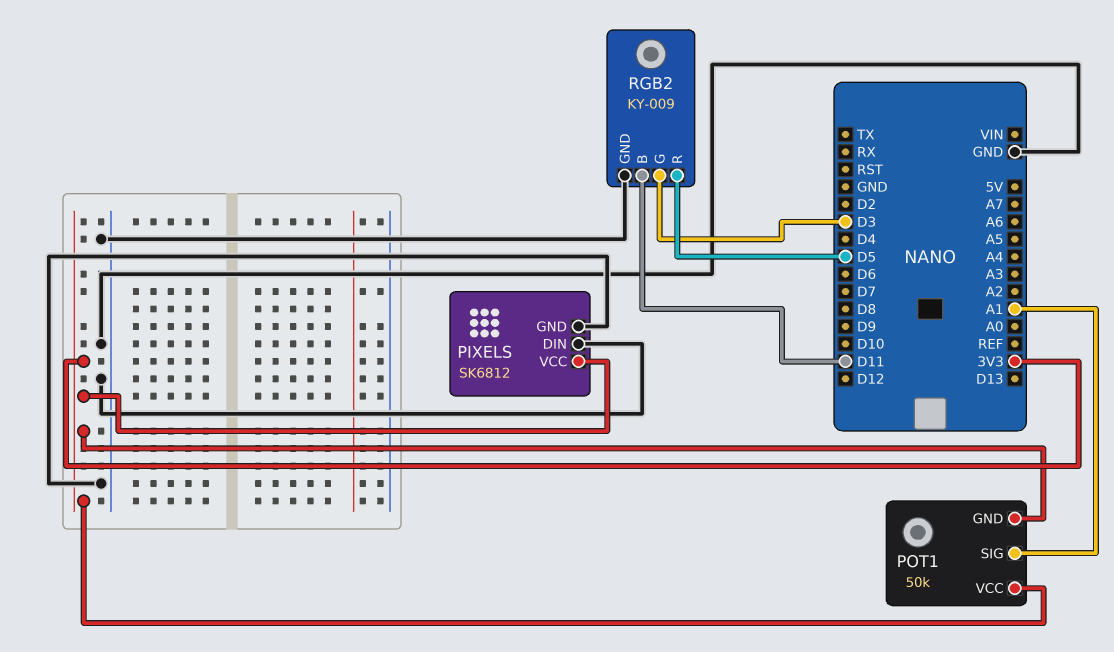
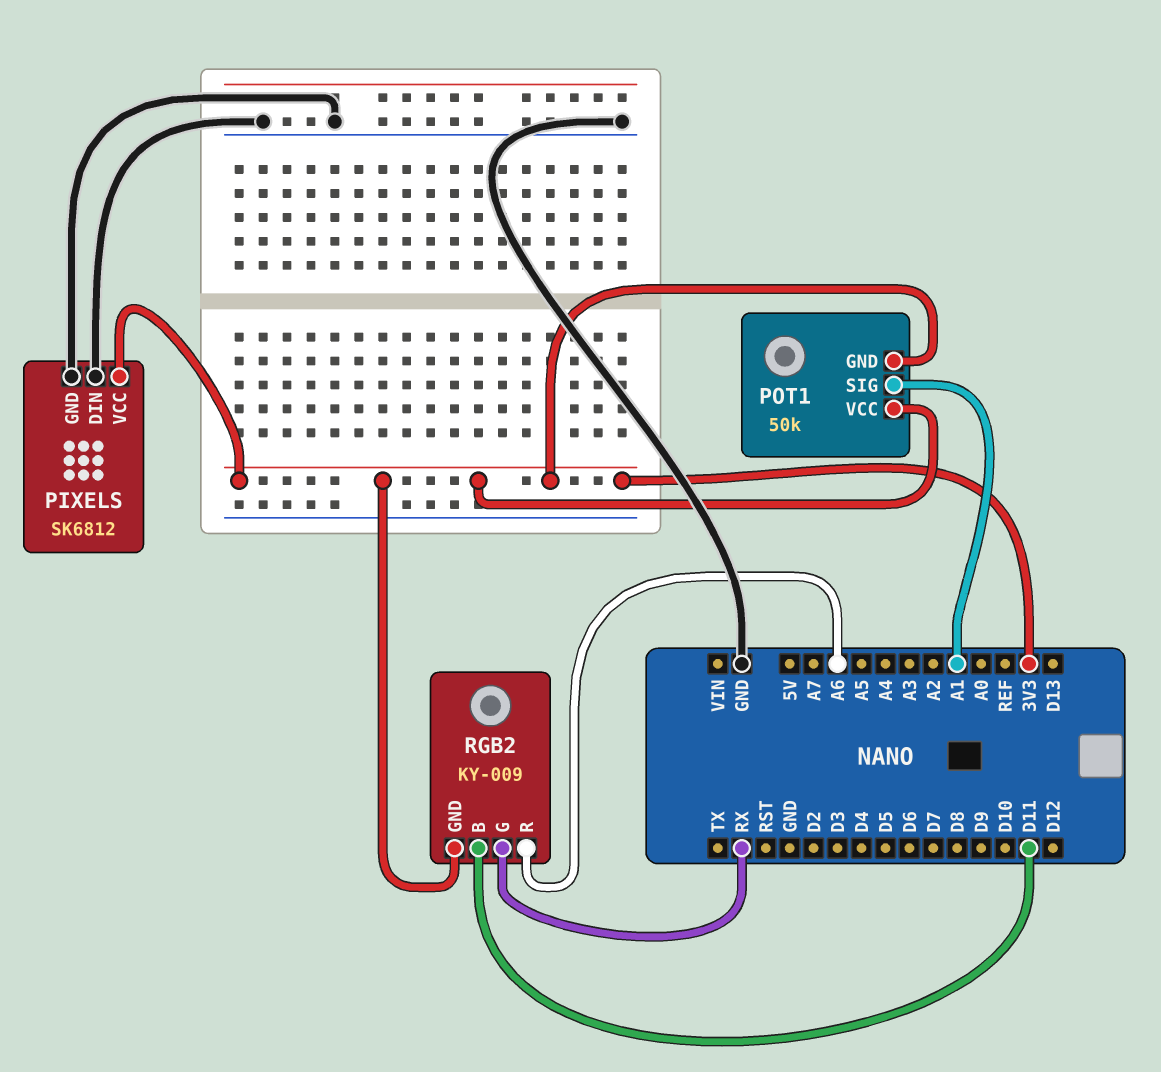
RGB2 pin G: D3 -> RX
RGB2 pin GND: GND -> 3V3
RGB2 pin R: D5 -> A6

